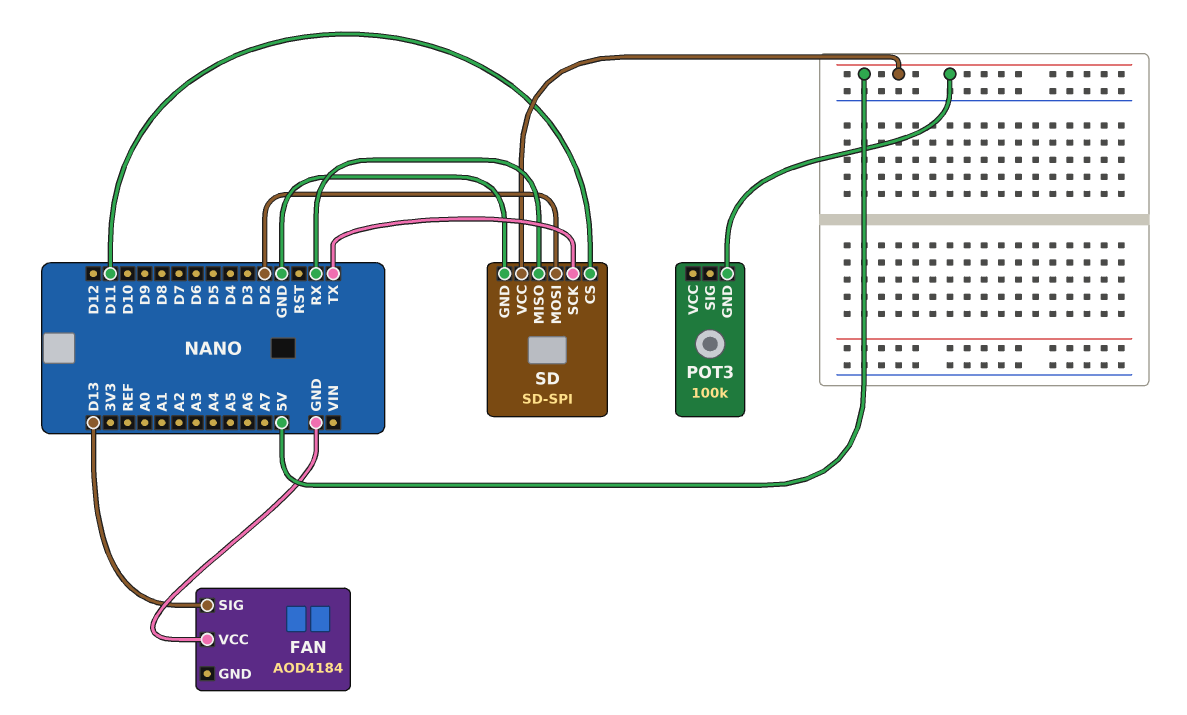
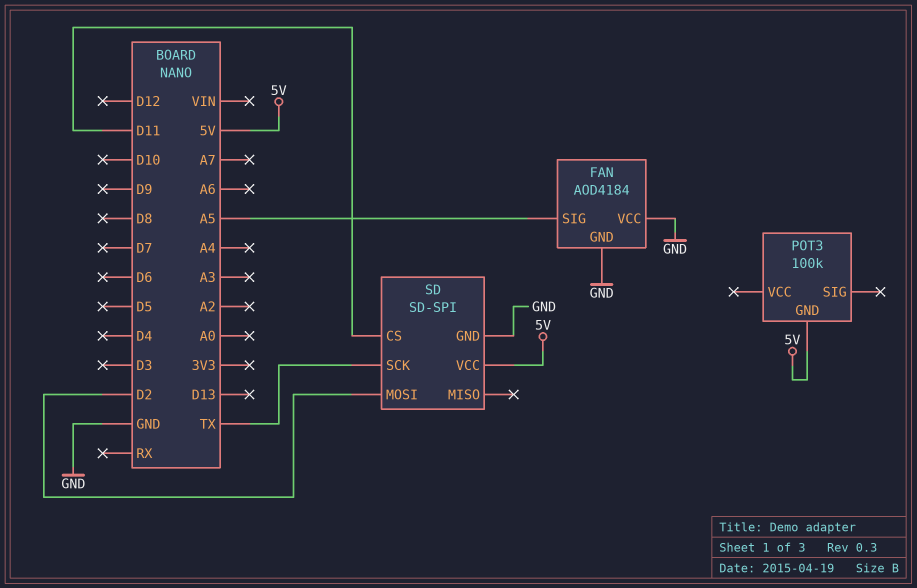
FAN pin GND: none -> GND
FAN pin SIG: D13 -> A5
SD pin MISO: RX -> none

